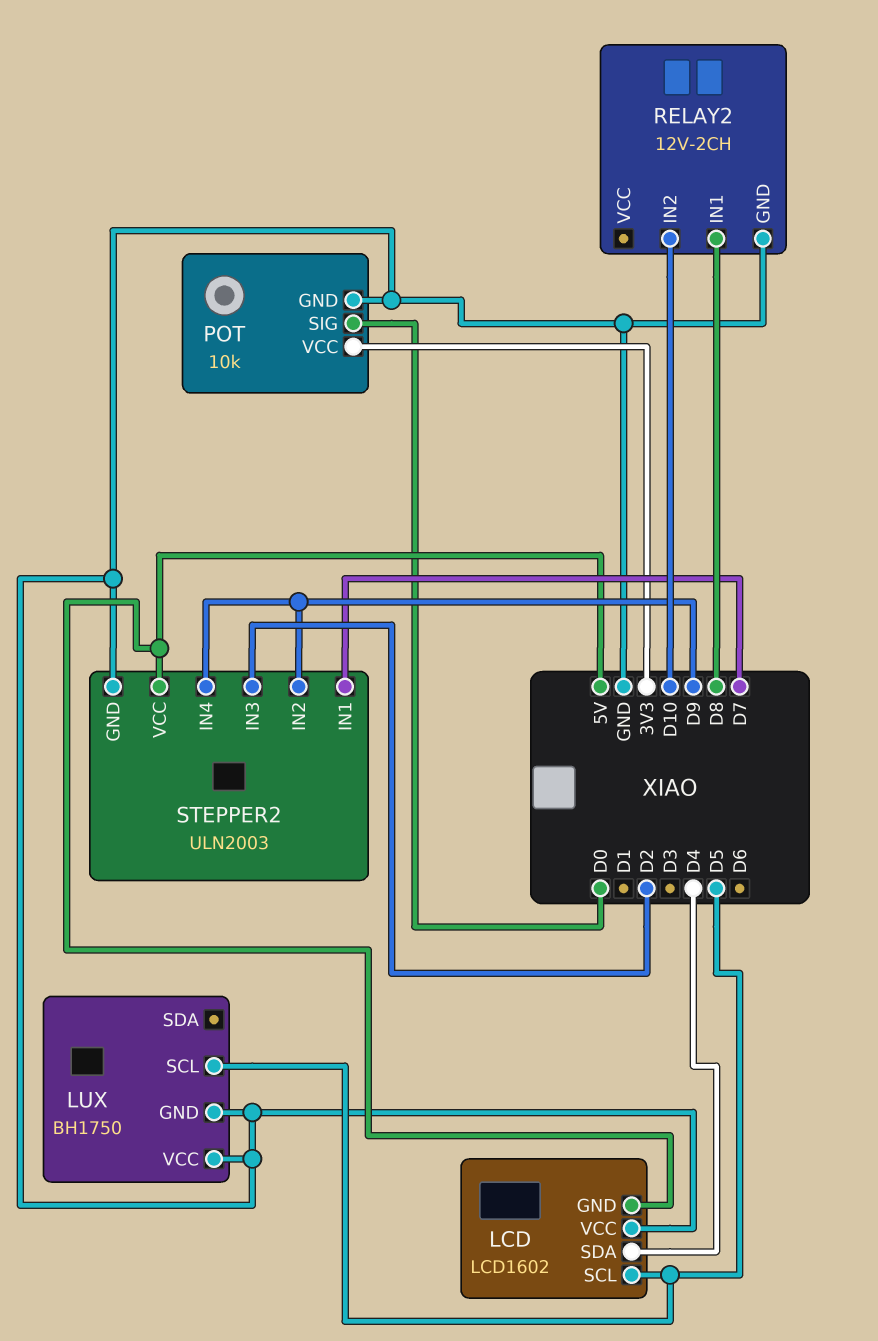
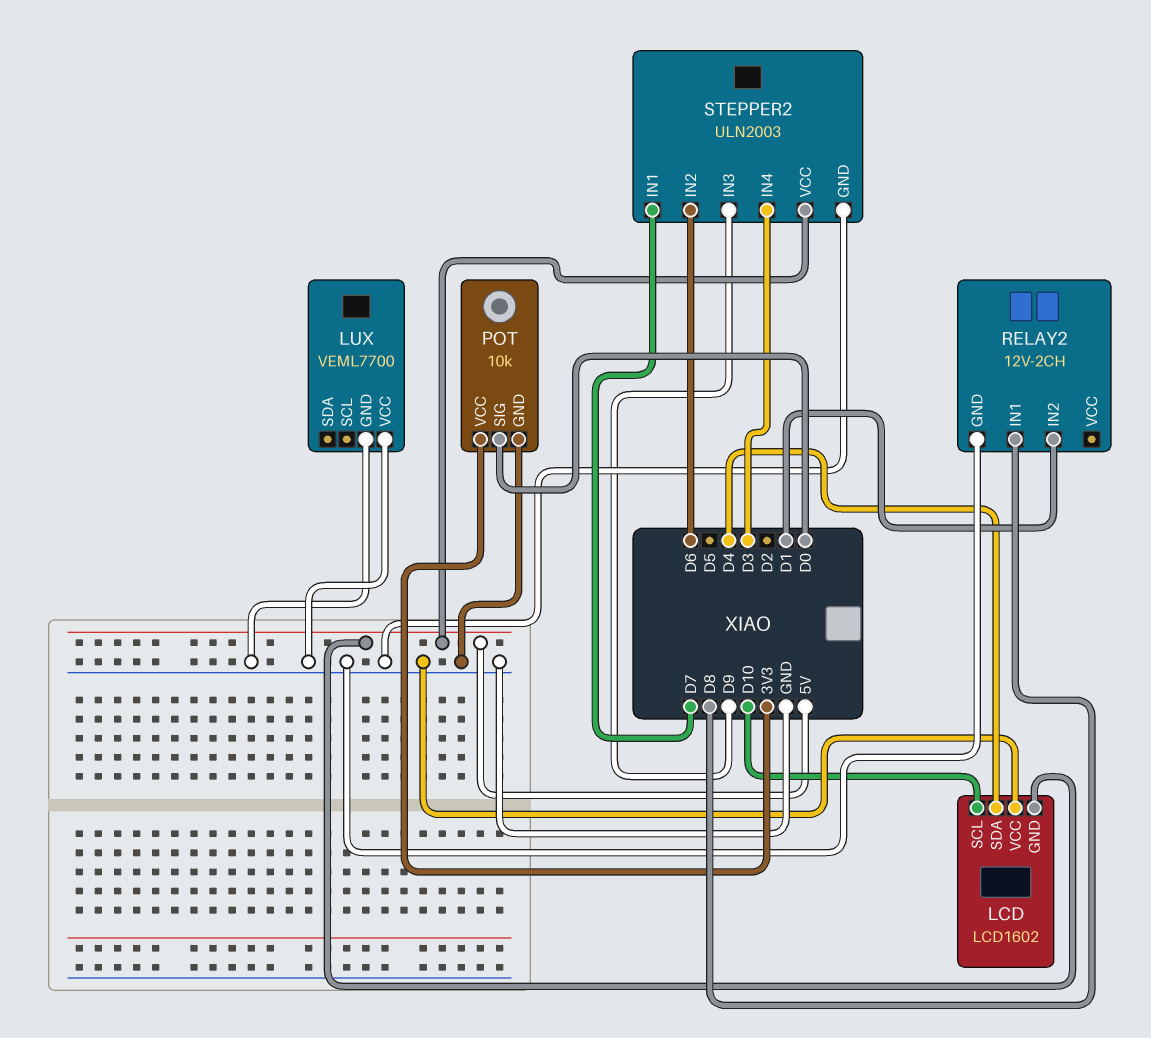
LCD pin SCL: D5 -> D10
LUX: BH1750 -> VEML7700
LUX pin SCL: D5 -> none
RELAY2 pin IN2: D10 -> D1
STEPPER2 pin IN2: D9 -> D6
STEPPER2 pin IN3: D2 -> D9
STEPPER2 pin IN4: D9 -> D3

